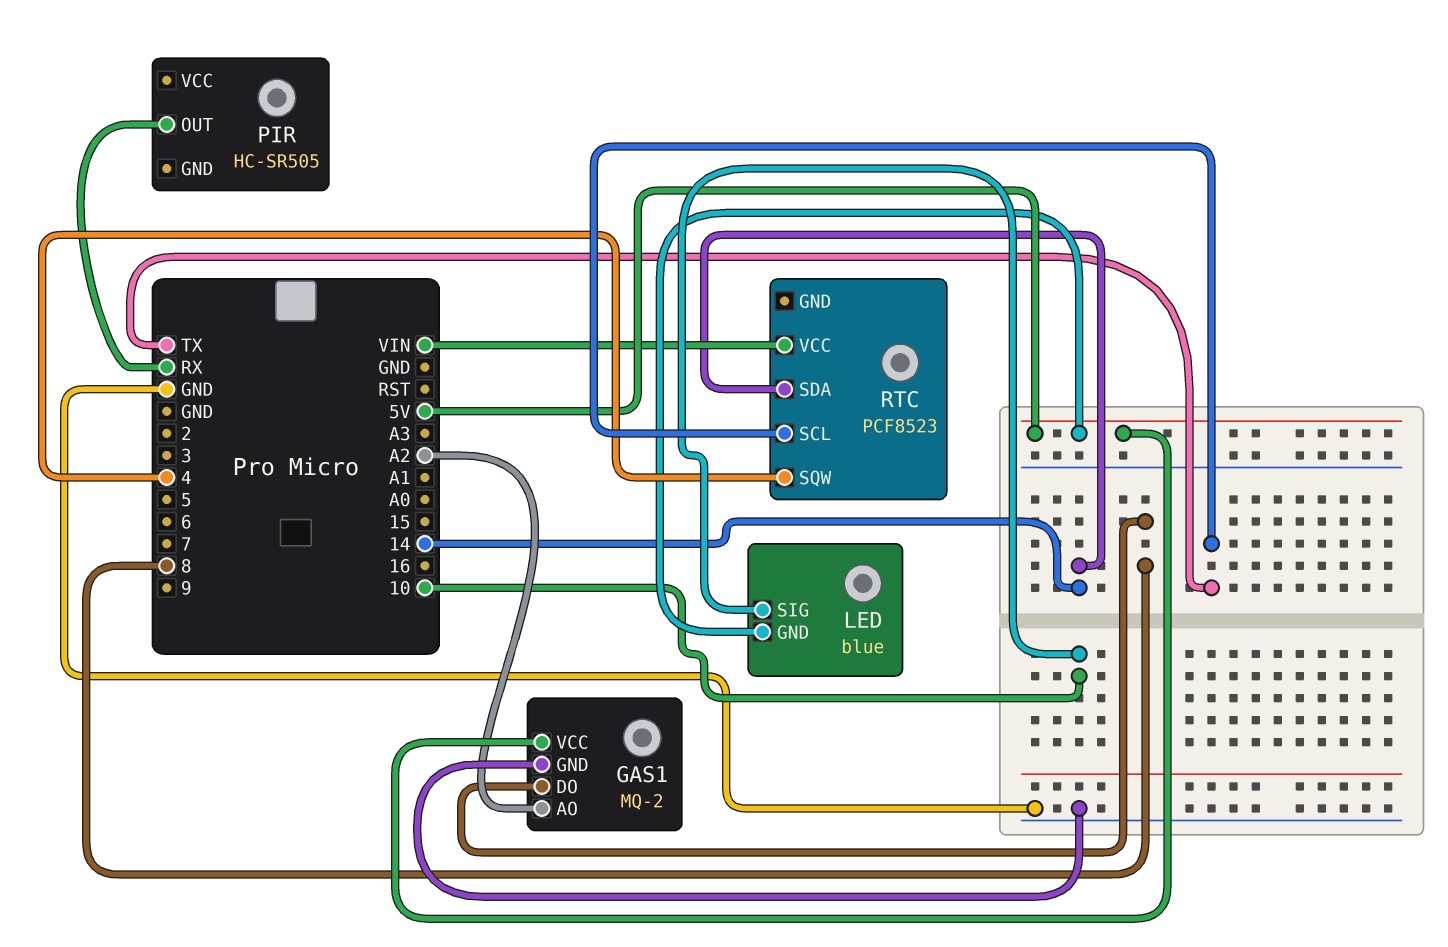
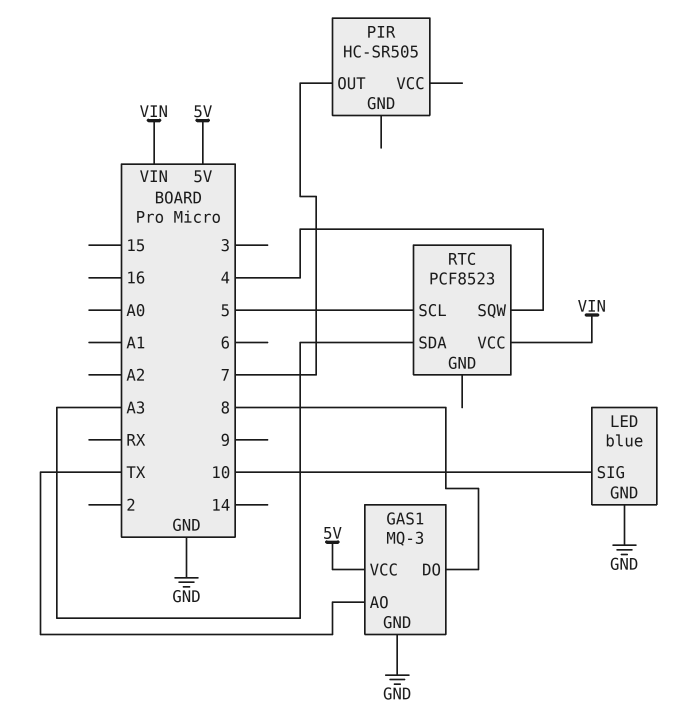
GAS1: MQ-2 -> MQ-3
GAS1 pin AO: A2 -> TX
LED pin GND: 5V -> GND
PIR pin OUT: RX -> 7
RTC pin SCL: TX -> 5
RTC pin SDA: 14 -> A3

